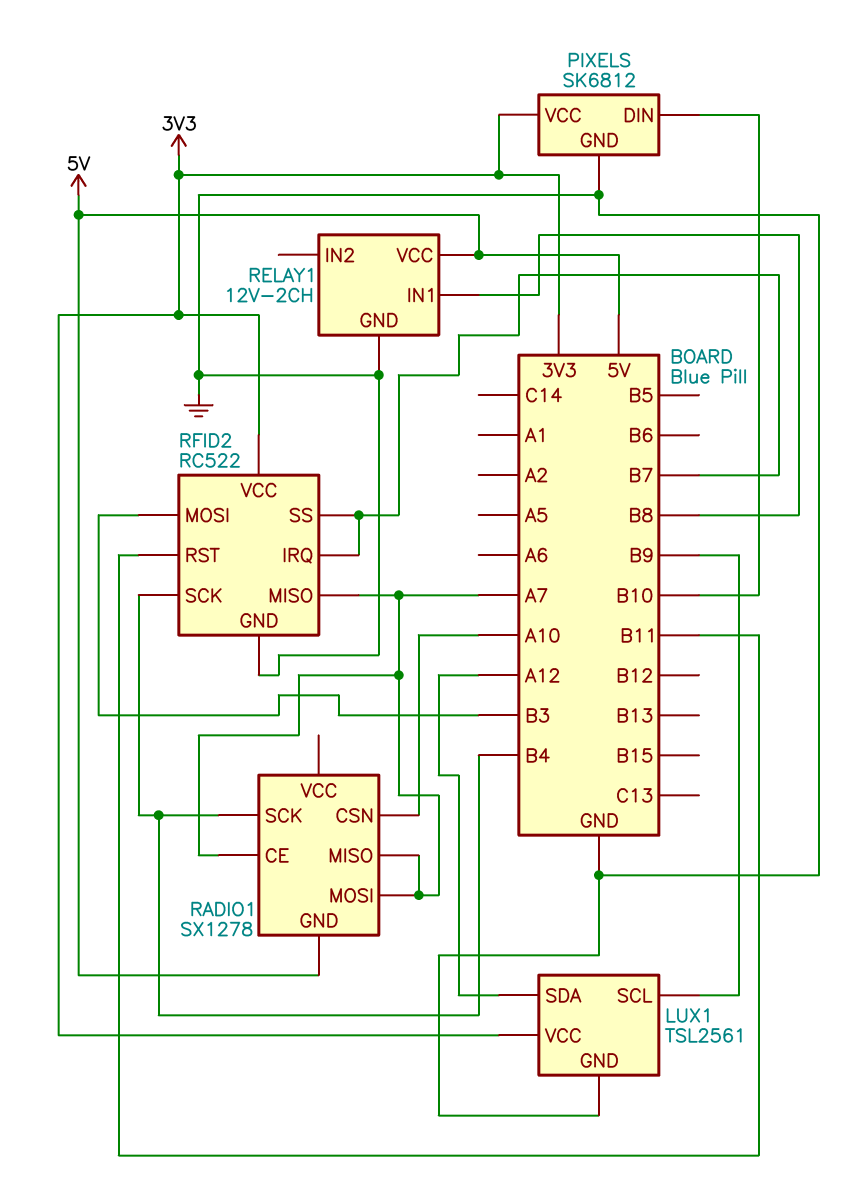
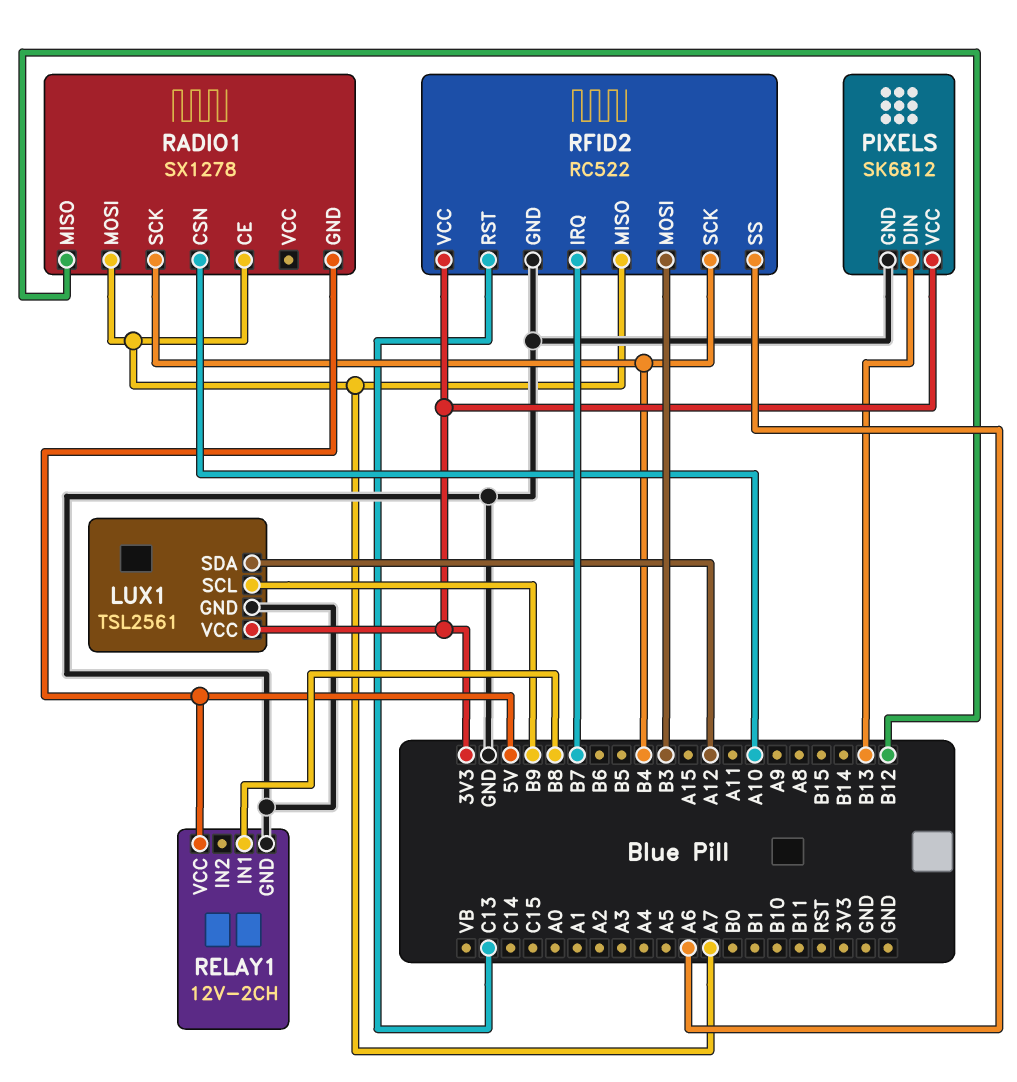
PIXELS pin DIN: B10 -> B13
RADIO1 pin MISO: A7 -> B12
RFID2 pin RST: B11 -> C13
RFID2 pin SS: B7 -> A6

